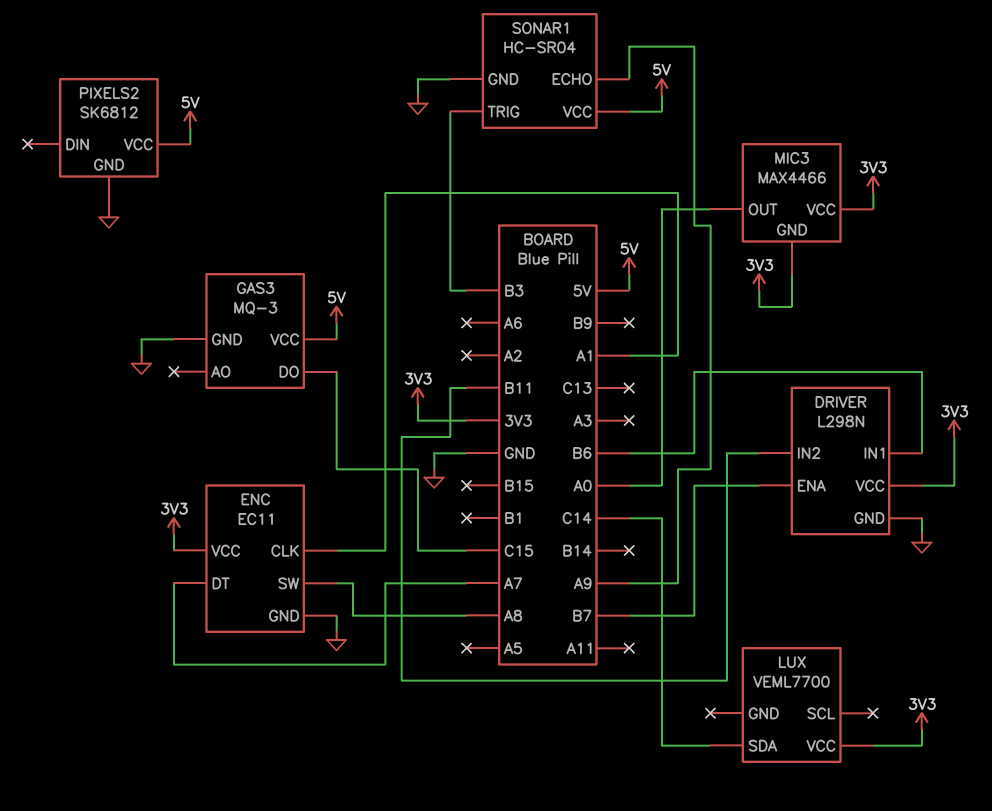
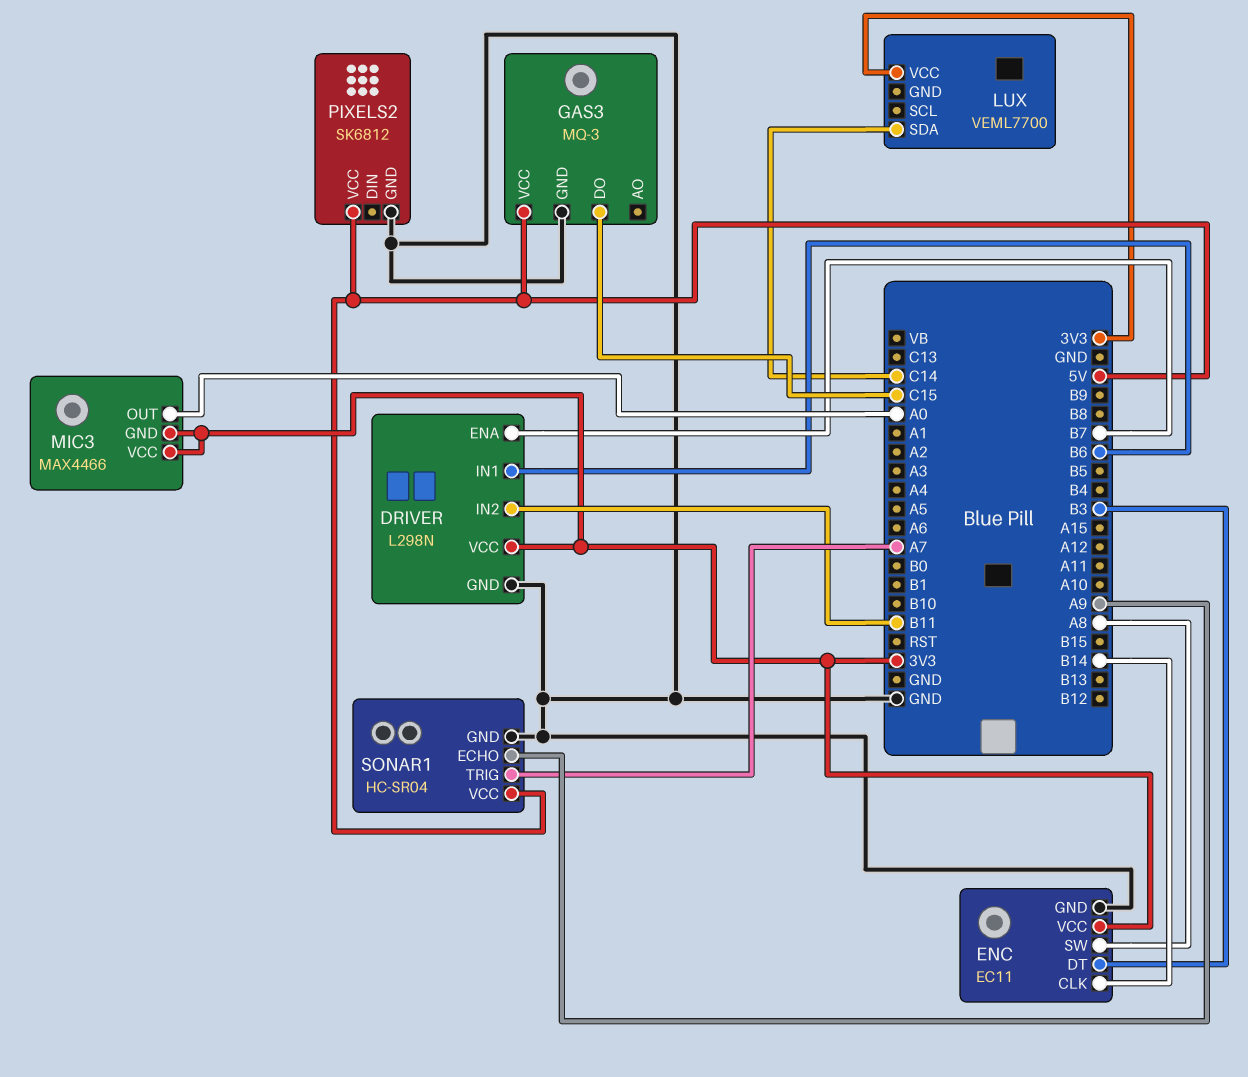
ENC pin CLK: A1 -> B14
ENC pin DT: A7 -> B3
SONAR1 pin TRIG: B3 -> A7

